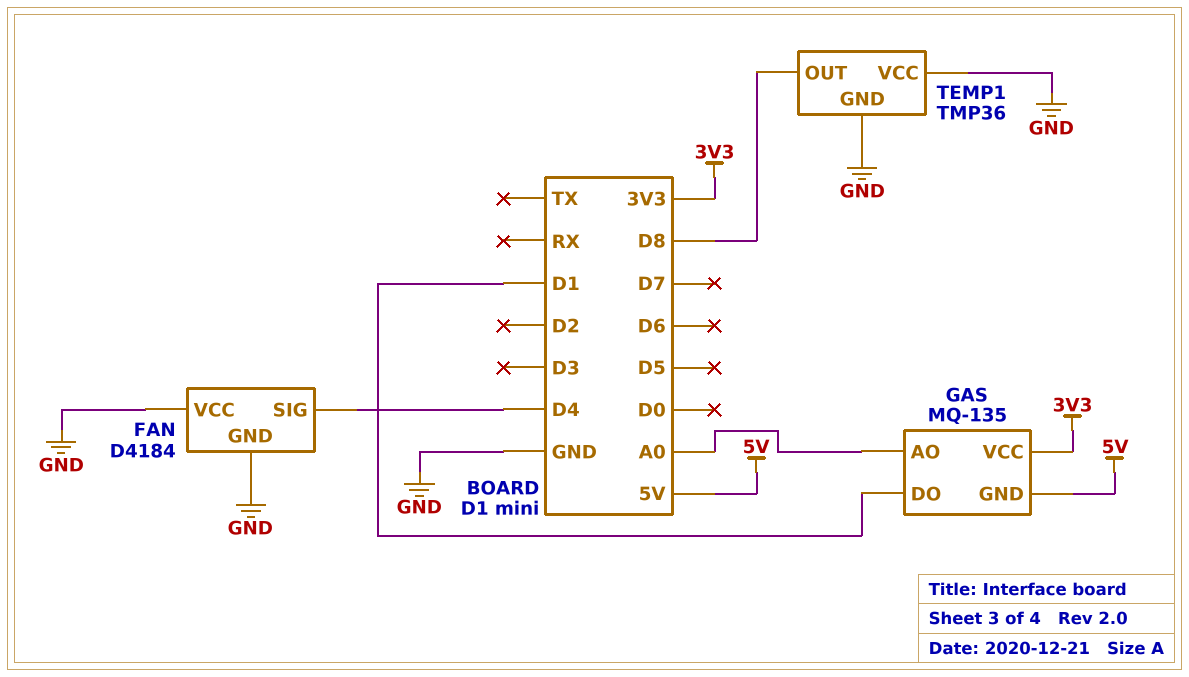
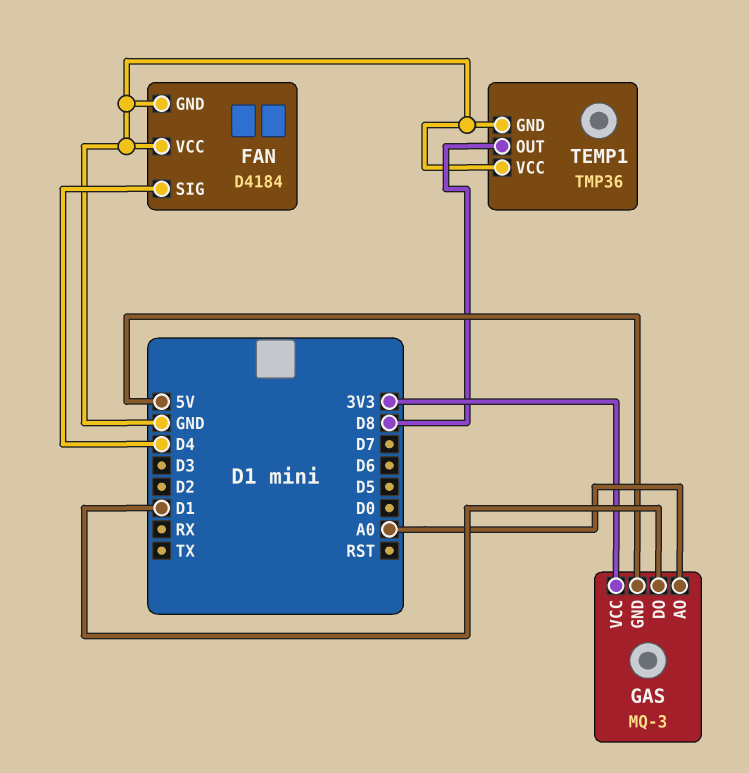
GAS: MQ-135 -> MQ-3

